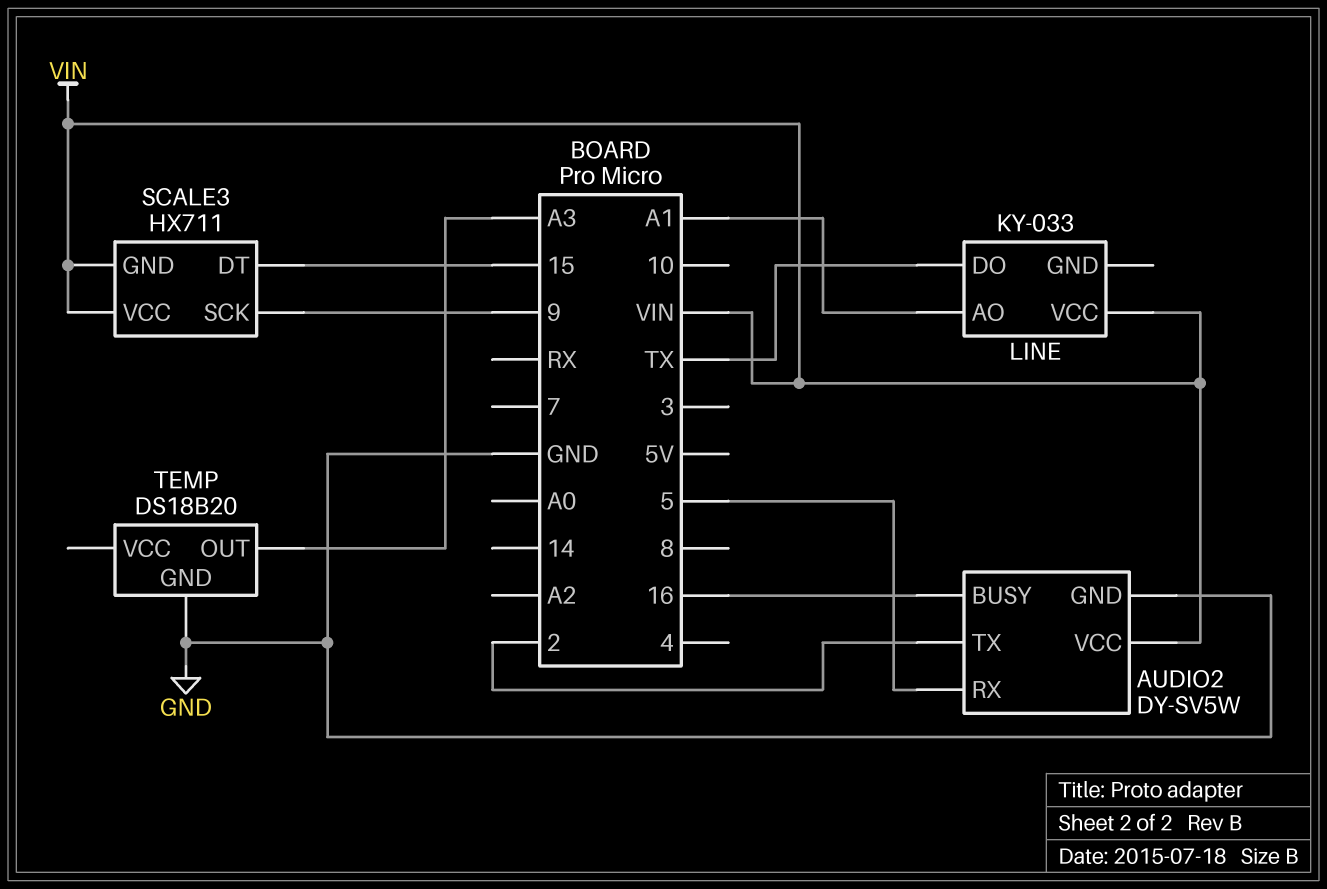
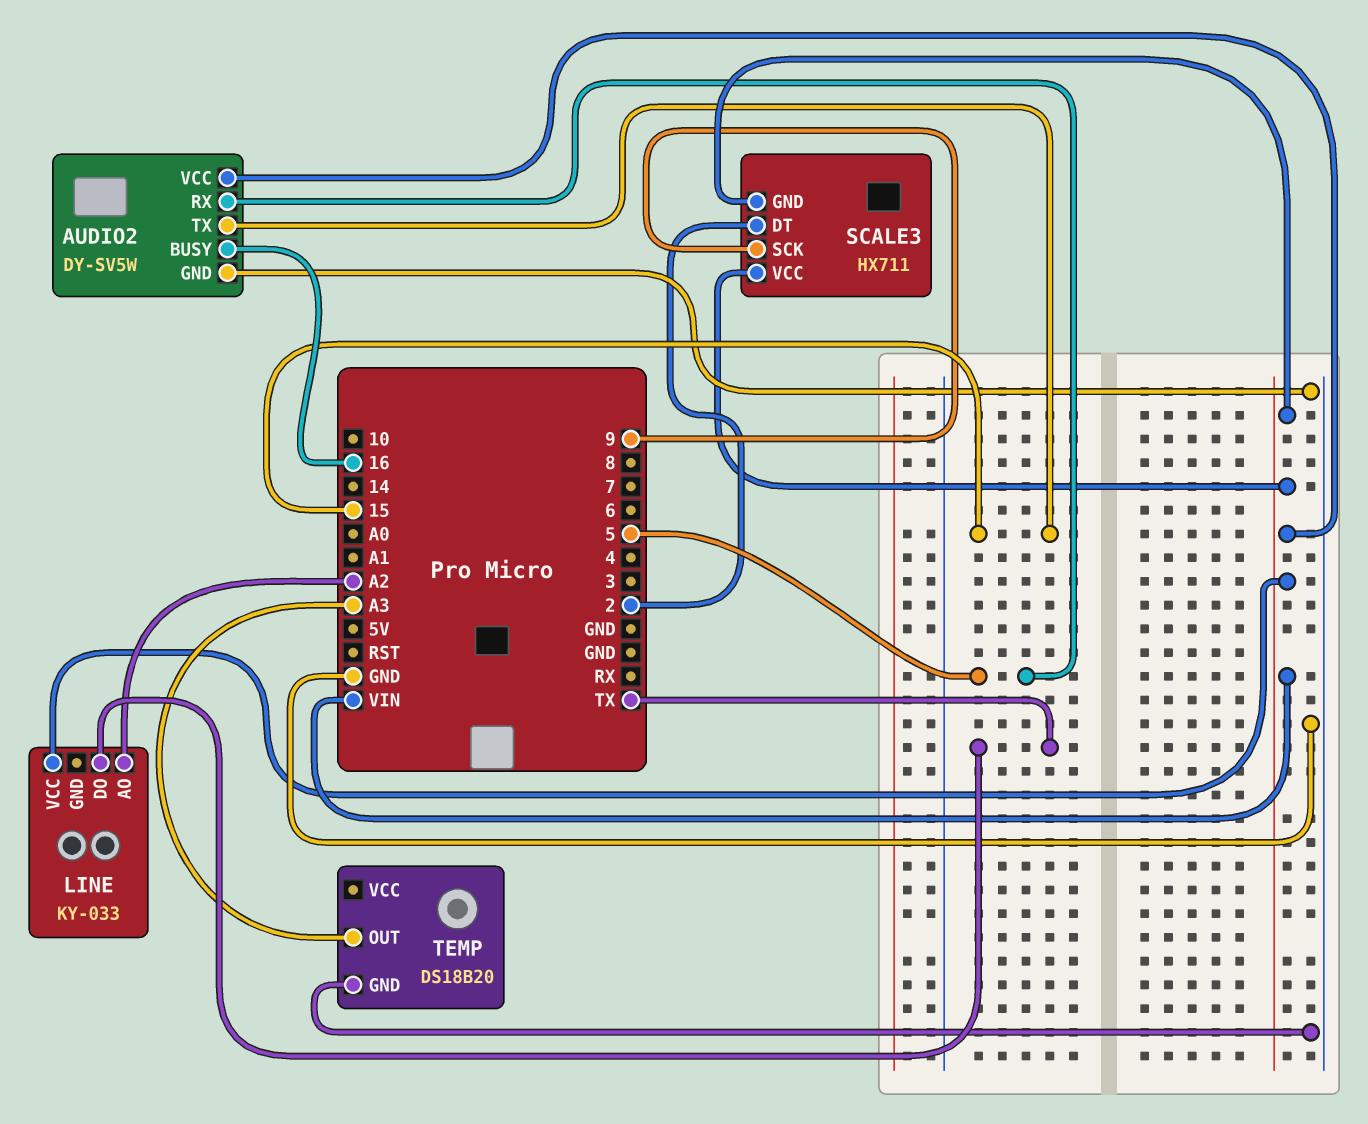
AUDIO2 pin TX: 2 -> 15
LINE pin AO: A1 -> A2
SCALE3 pin DT: 15 -> 2

